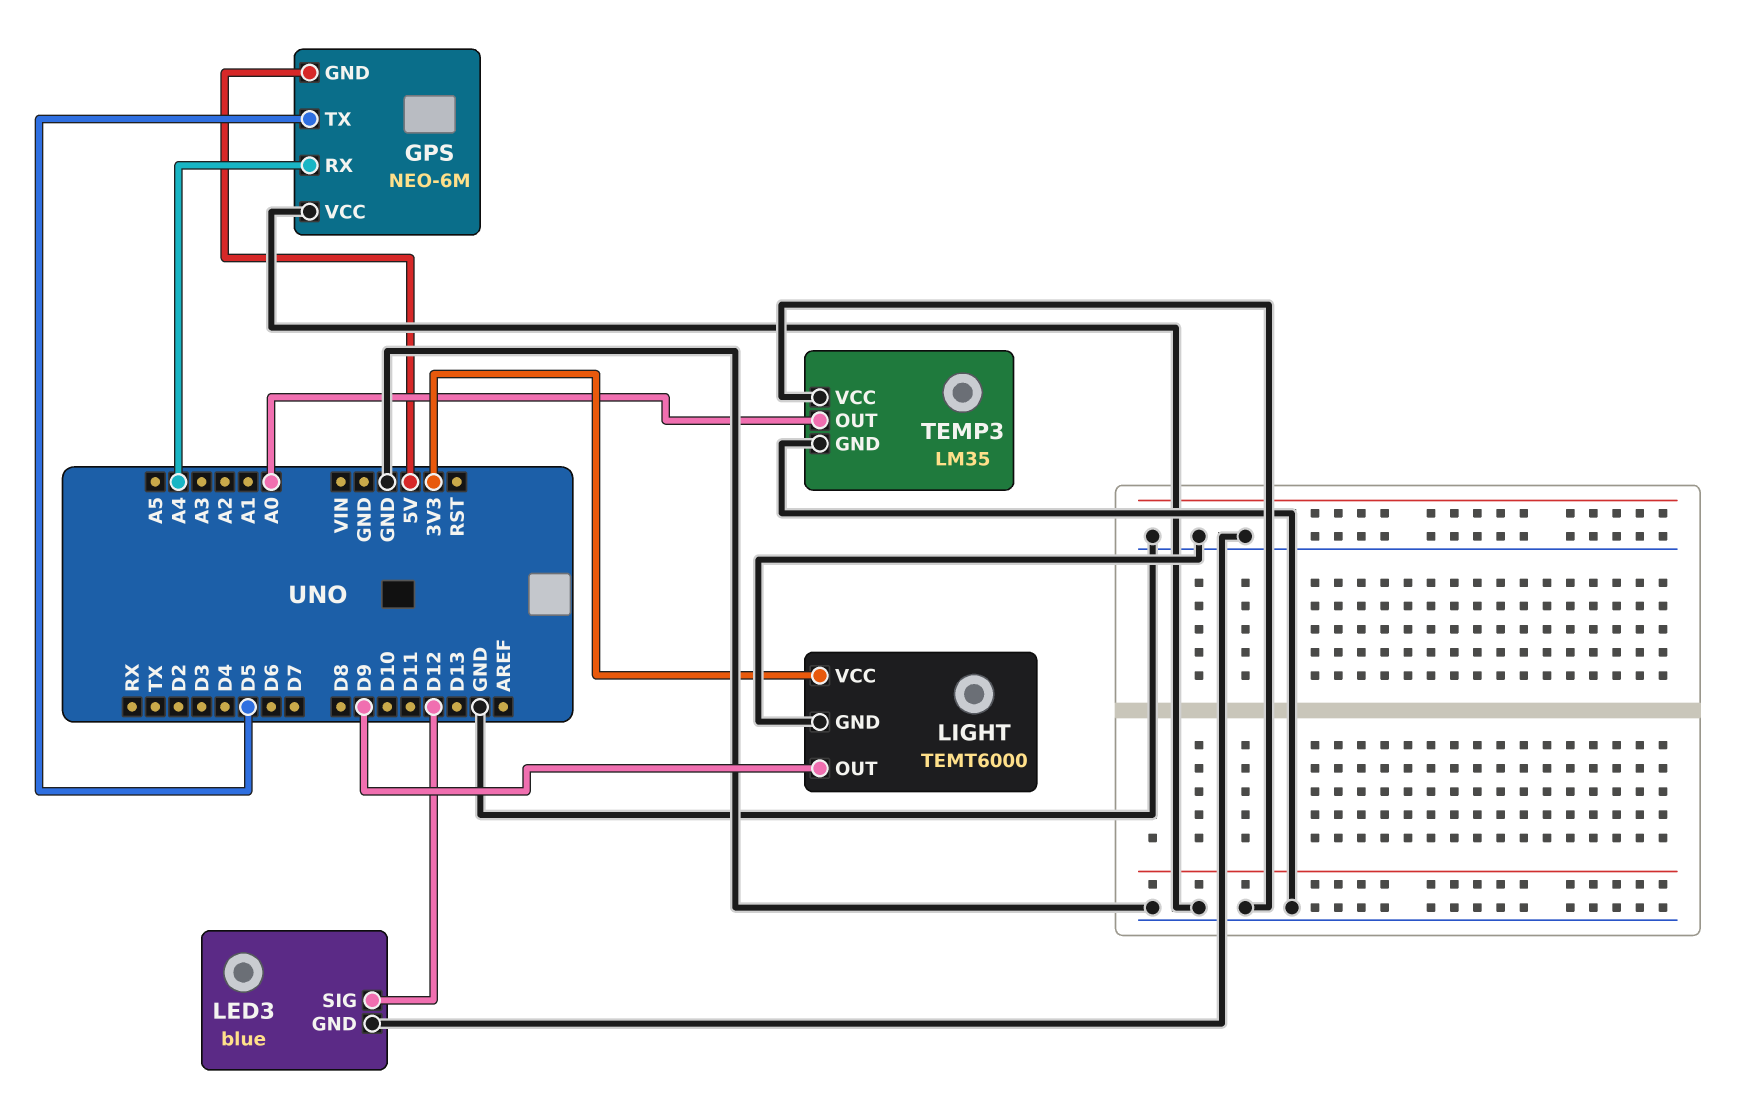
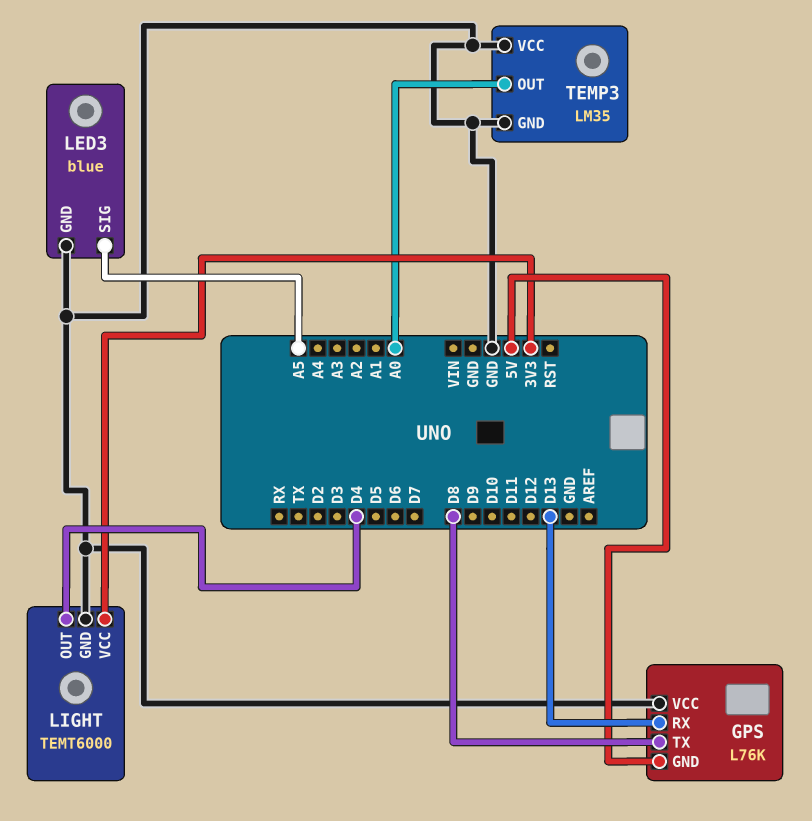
GPS: NEO-6M -> L76K
GPS pin RX: A4 -> D13
GPS pin TX: D5 -> D8
LED3 pin SIG: D12 -> A5
LIGHT pin OUT: D9 -> D4

